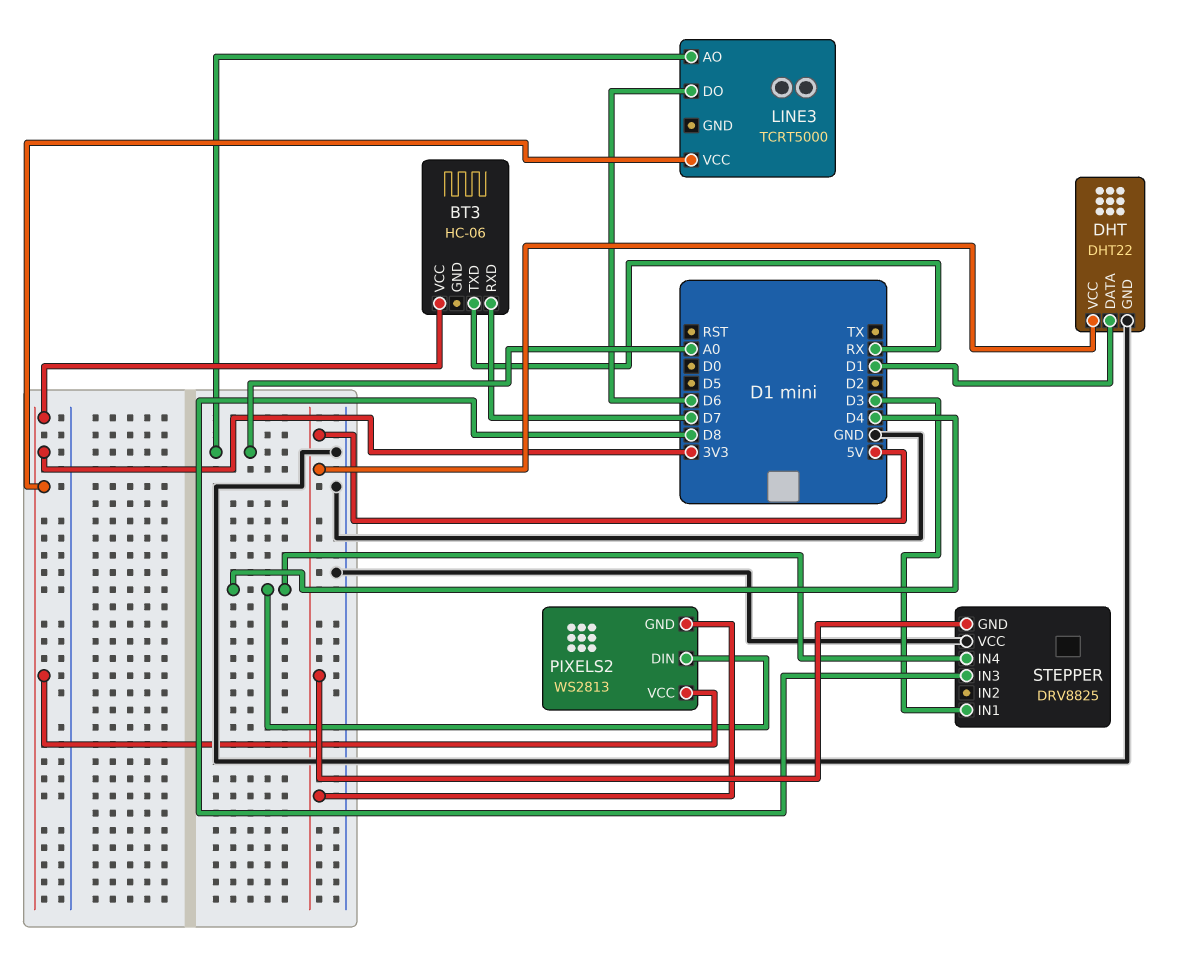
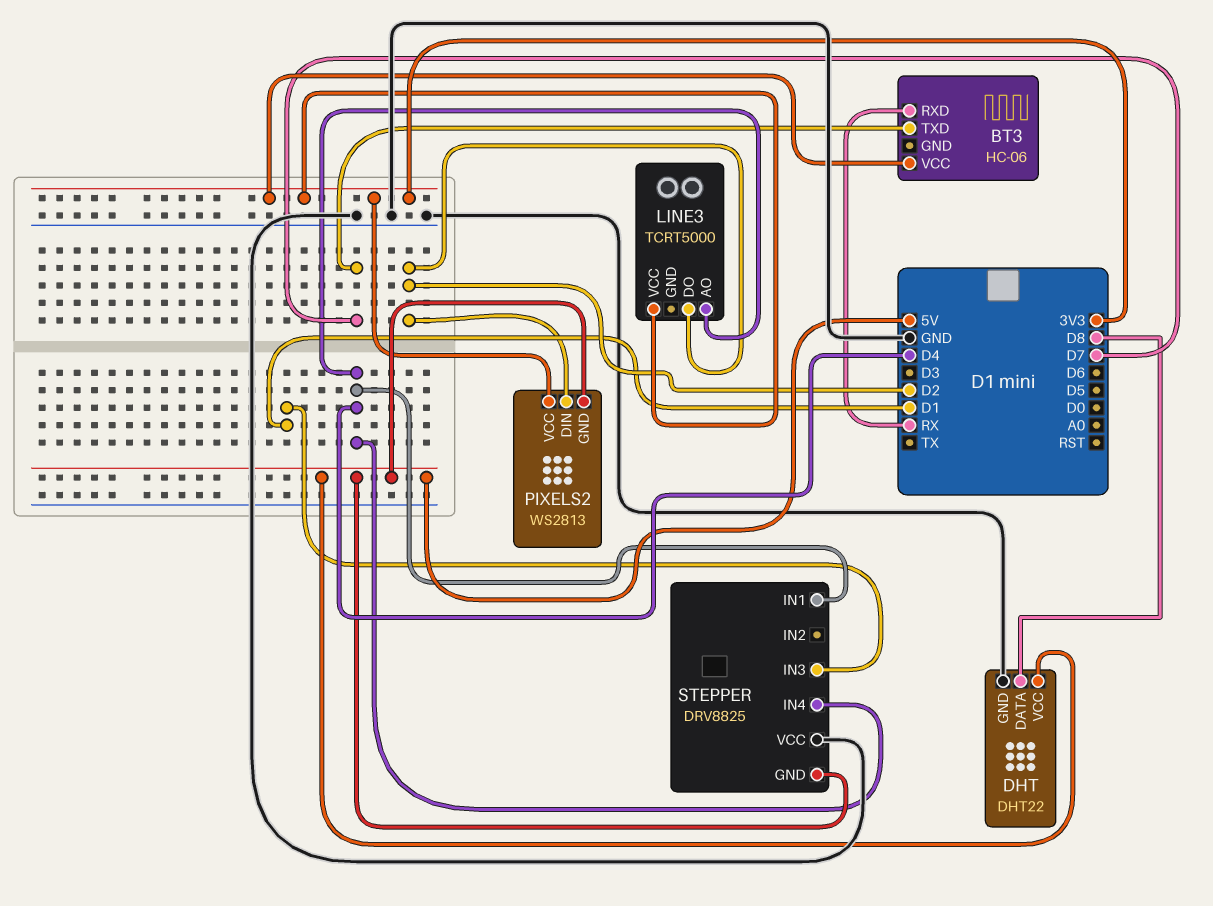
BT3 pin RXD: D7 -> RX
BT3 pin TXD: RX -> D7
DHT pin DATA: D1 -> D8
LINE3 pin AO: A0 -> D4
LINE3 pin DO: D6 -> D2
PIXELS2 pin DIN: D4 -> D2
STEPPER pin IN1: D3 -> D4
STEPPER pin IN3: D8 -> D1

